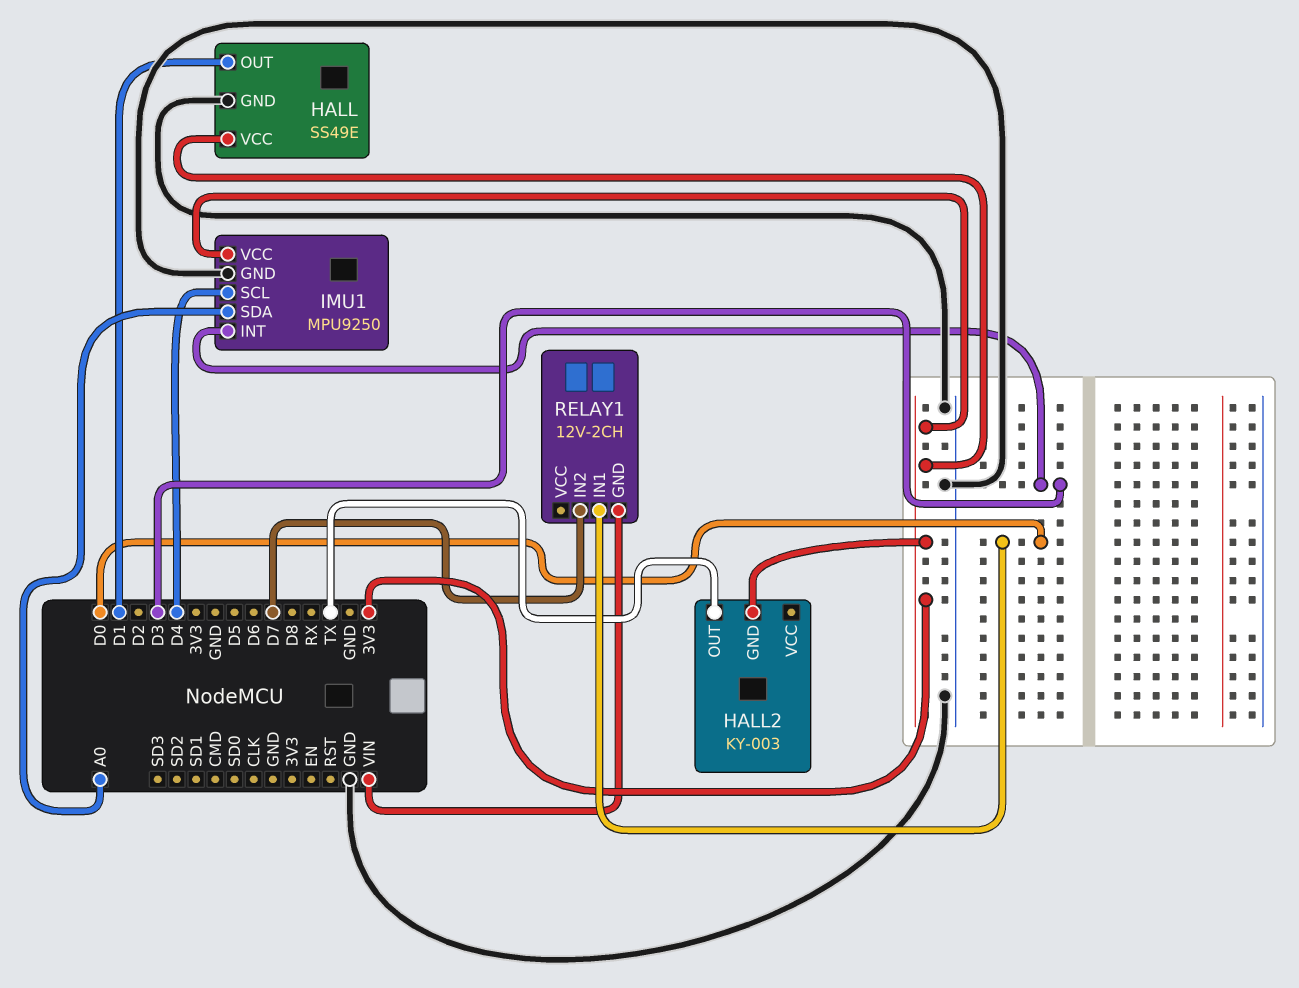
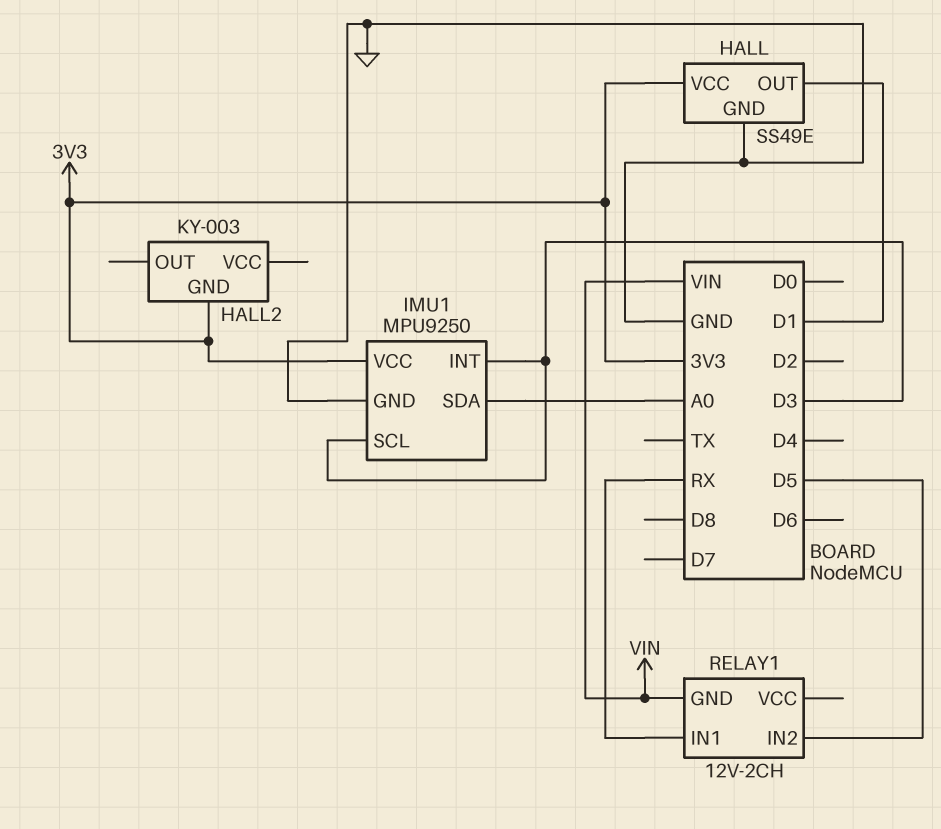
HALL2 pin OUT: TX -> none
IMU1 pin SCL: D4 -> D3
RELAY1 pin IN1: D0 -> RX
RELAY1 pin IN2: D7 -> D5

